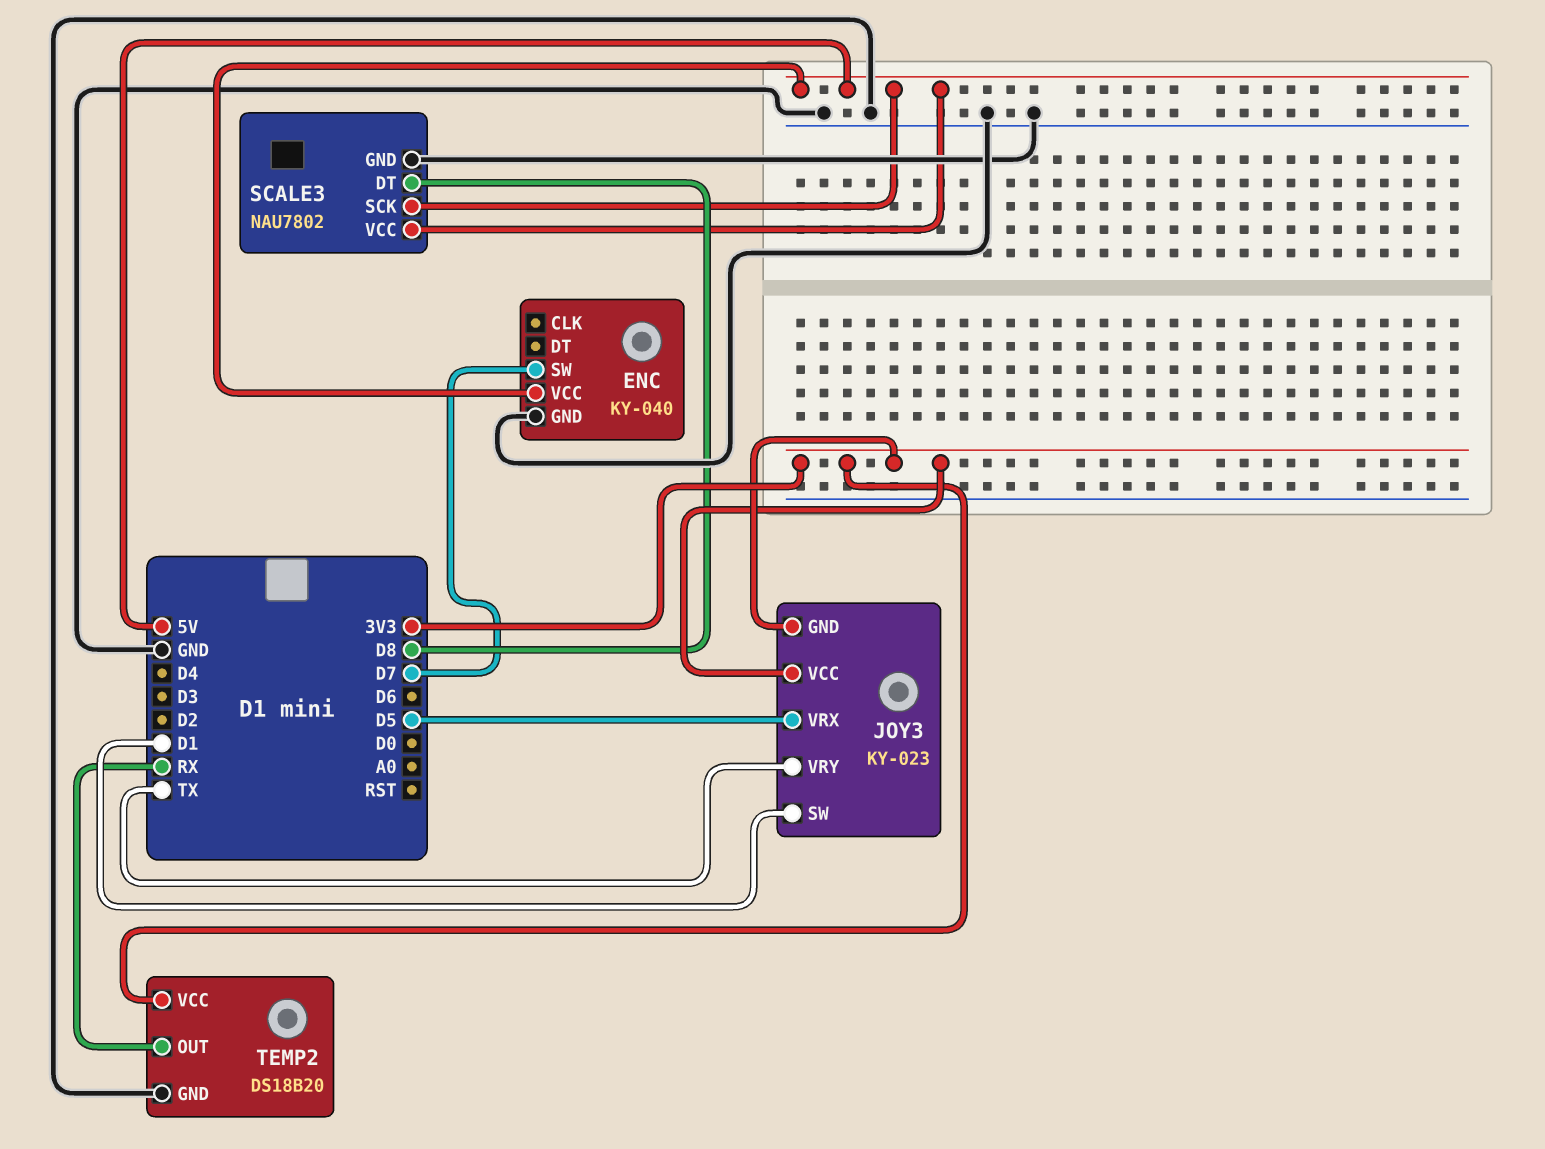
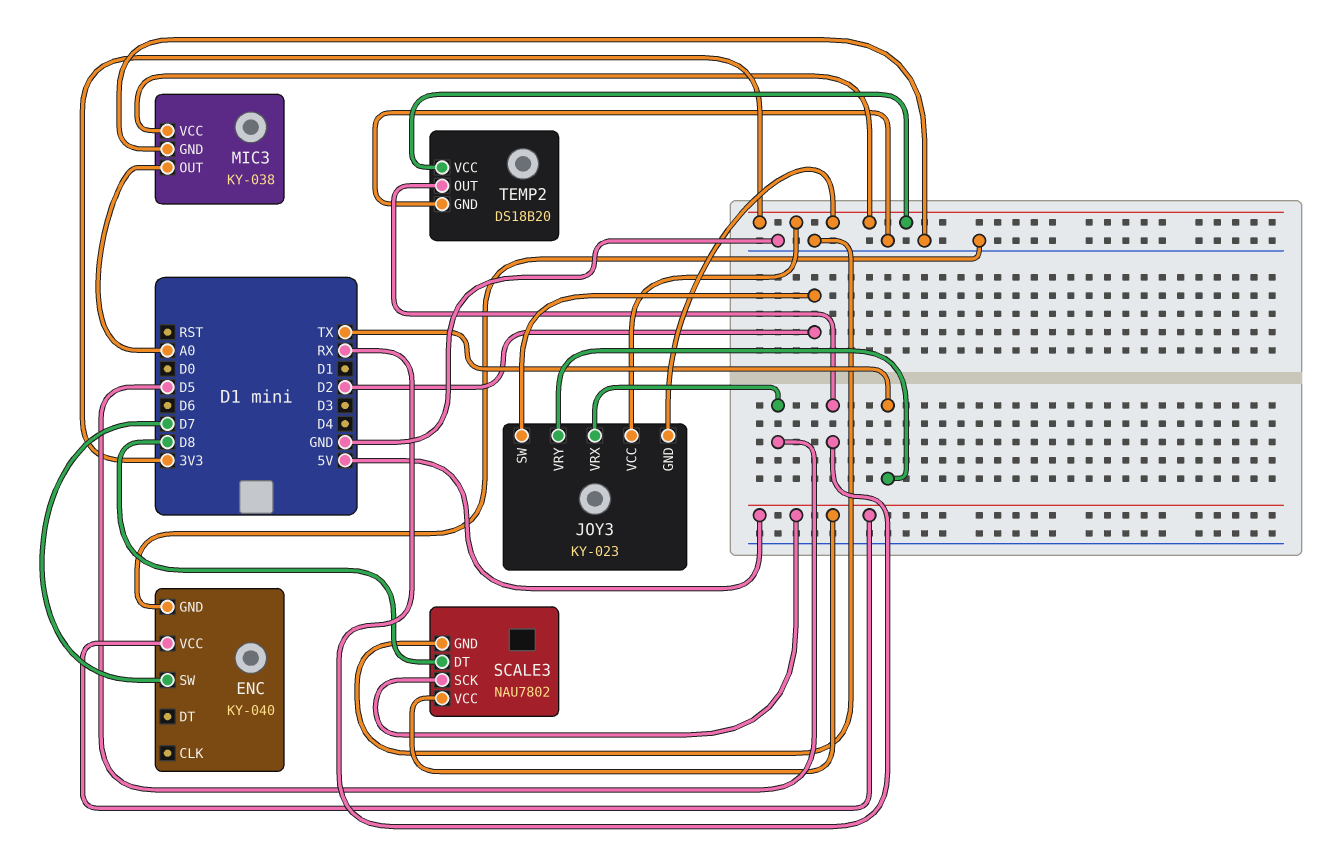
JOY3 pin SW: D1 -> D2
MIC3: none -> KY-038
MIC3 pin GND: none -> GND
MIC3 pin OUT: none -> A0
MIC3 pin VCC: none -> 3V3

